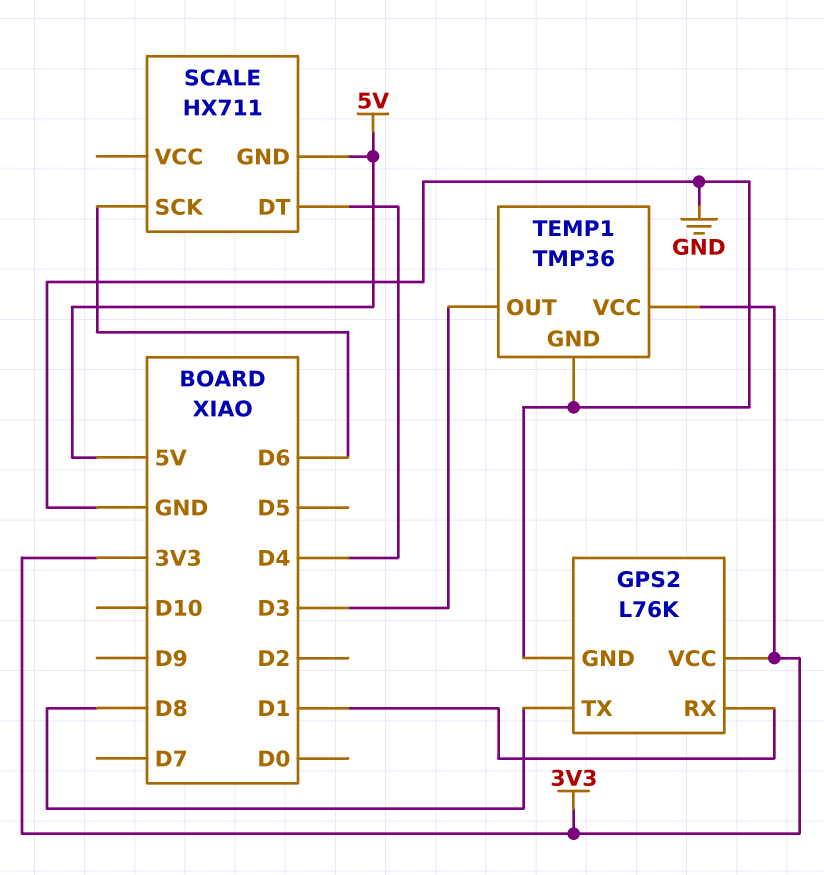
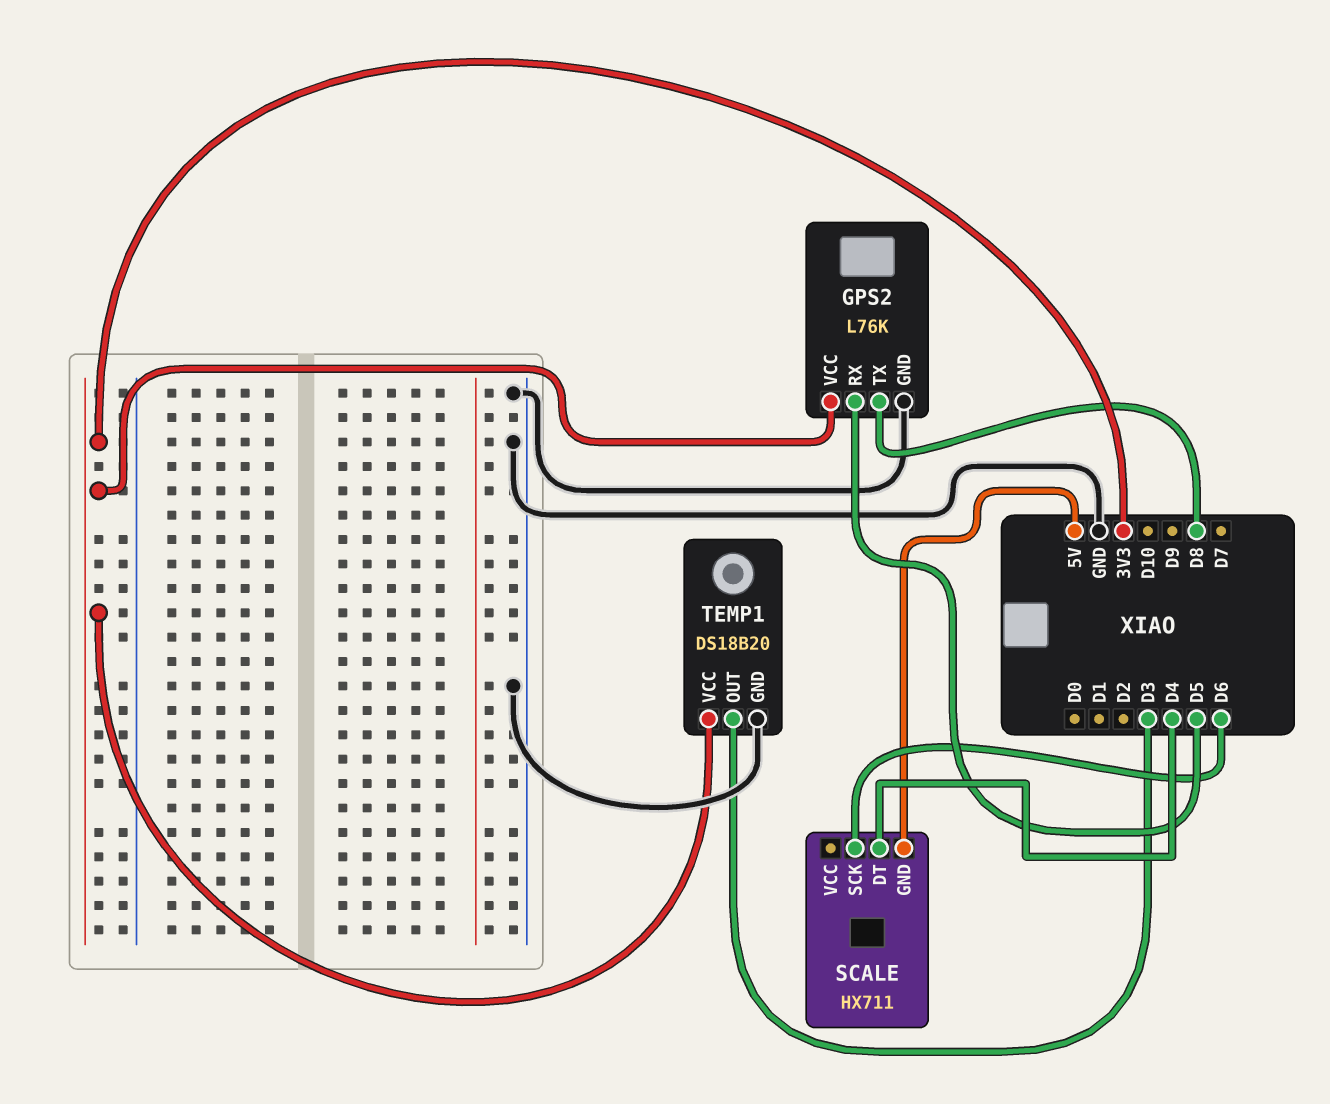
GPS2 pin RX: D1 -> D5
TEMP1: TMP36 -> DS18B20

